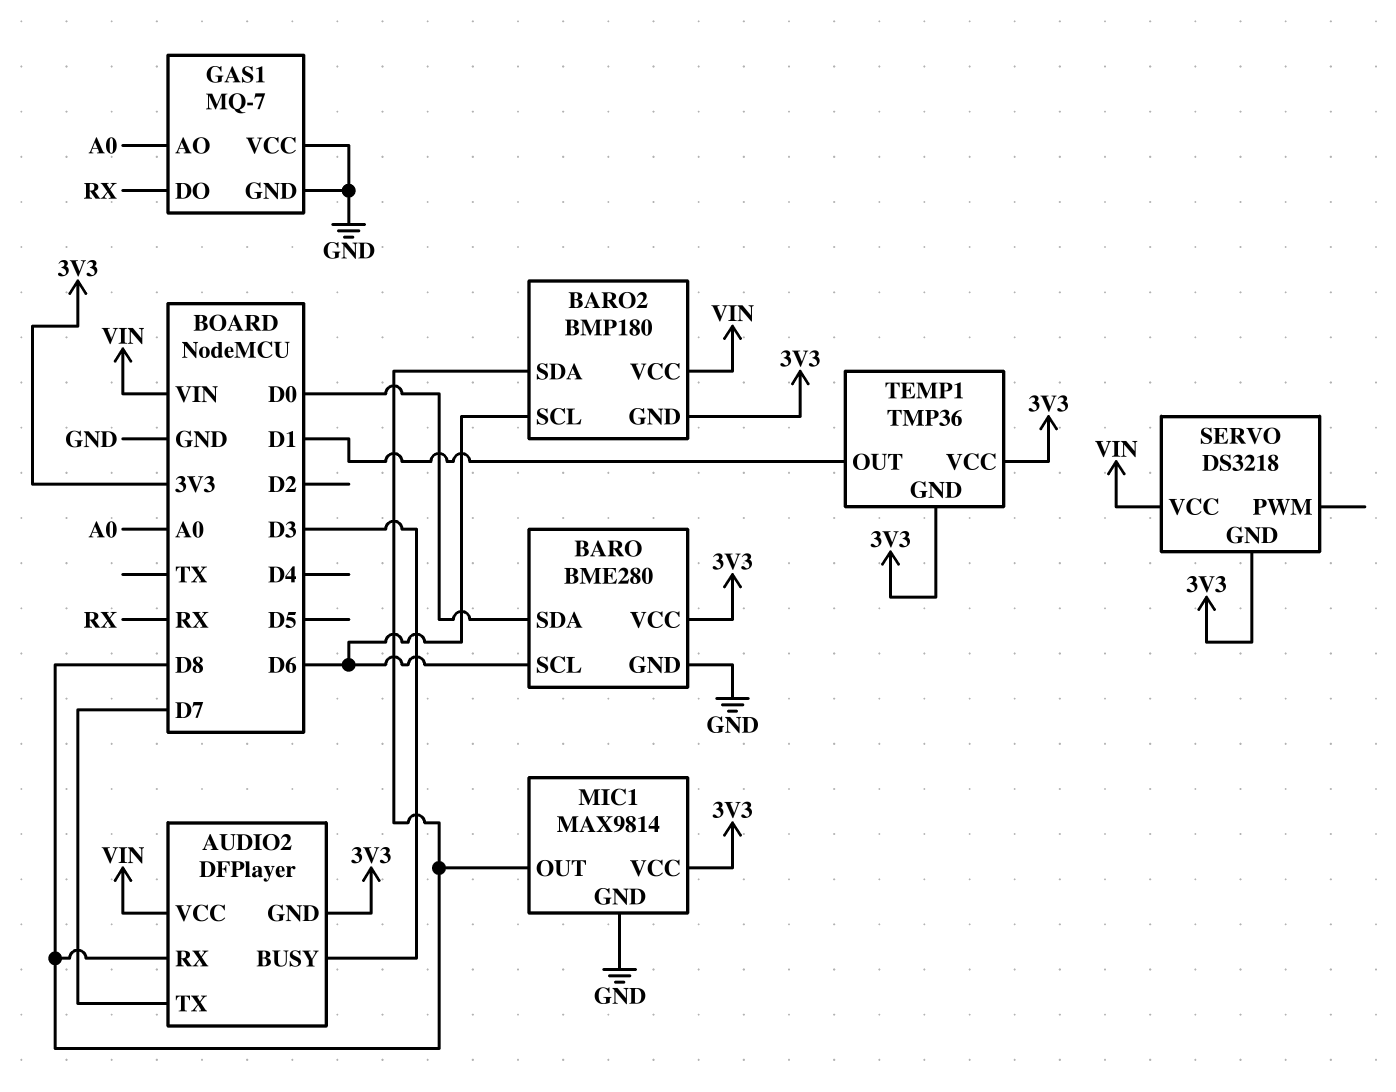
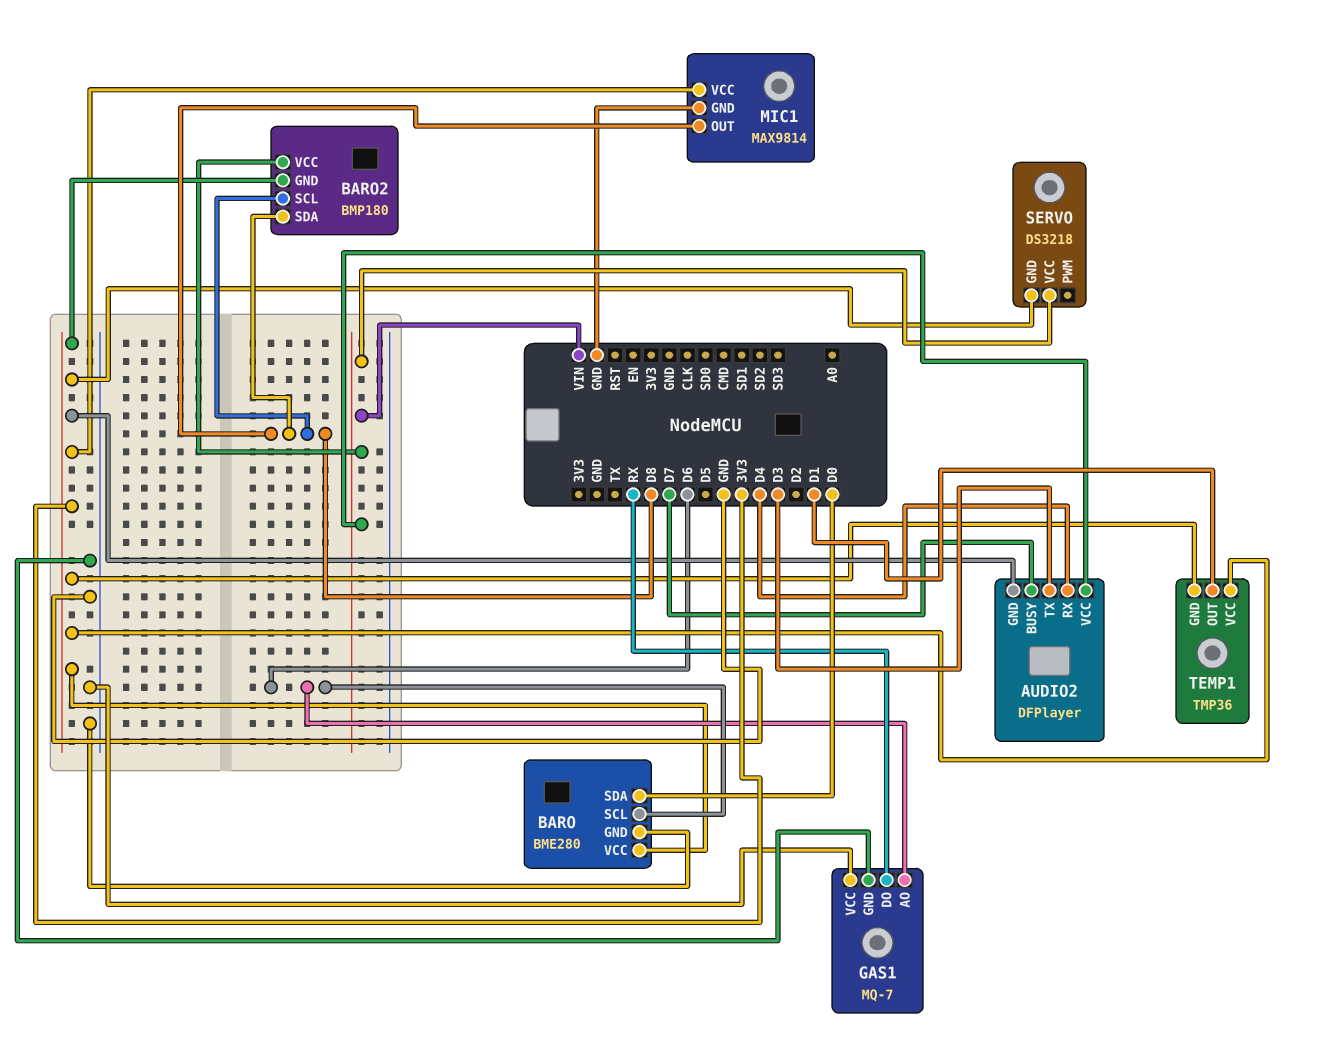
AUDIO2 pin BUSY: D3 -> D7
AUDIO2 pin RX: D8 -> D4
AUDIO2 pin TX: D7 -> D3
BARO2 pin SCL: D6 -> D8
GAS1 pin AO: A0 -> D6

